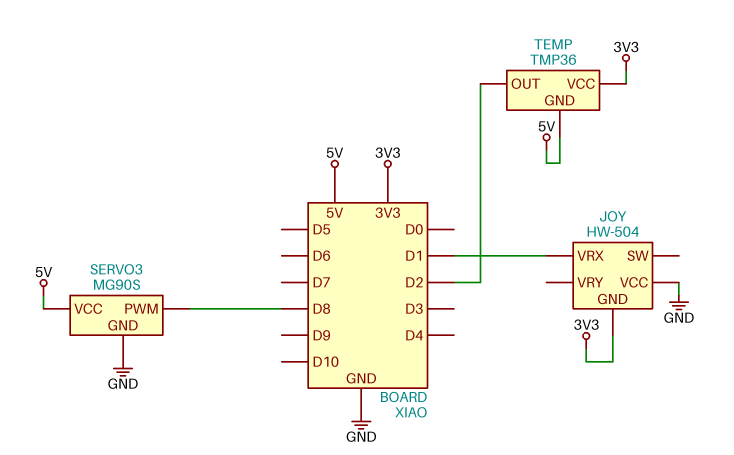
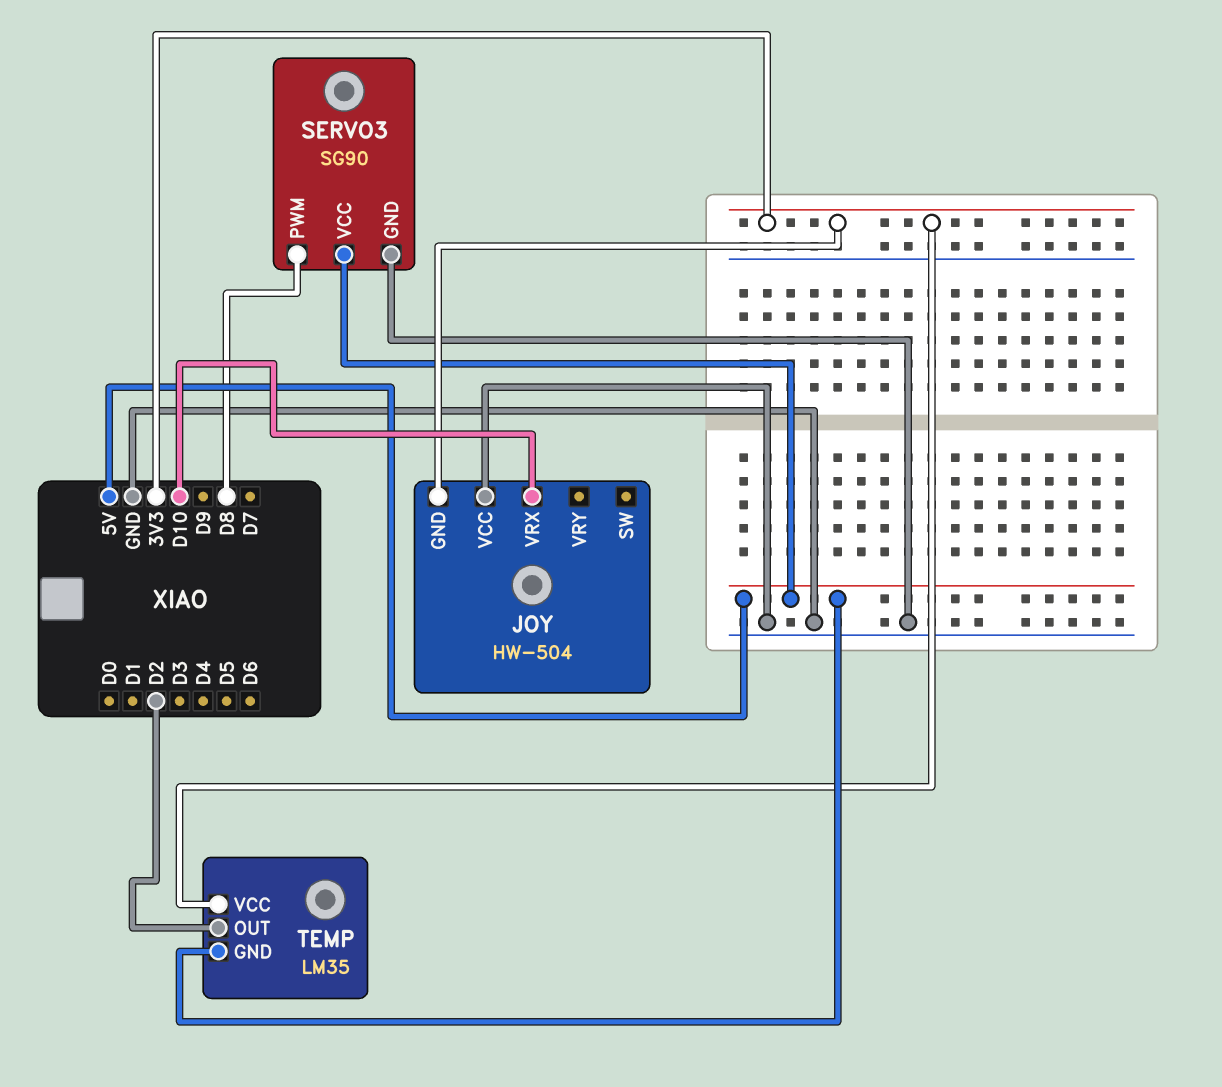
JOY pin VRX: D1 -> D10
SERVO3: MG90S -> SG90
TEMP: TMP36 -> LM35

